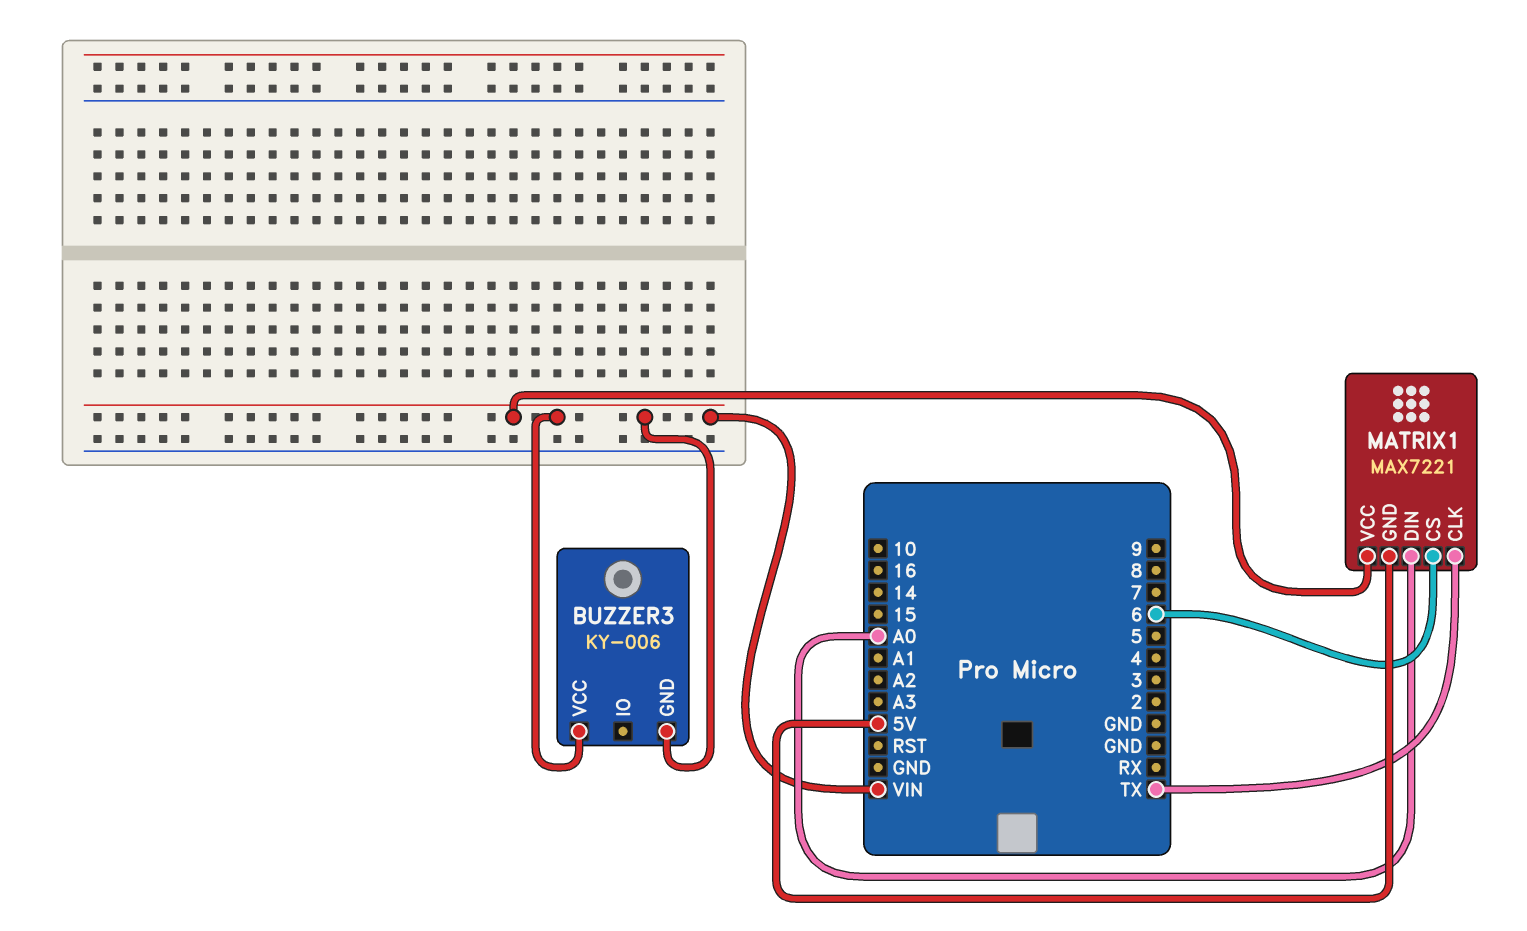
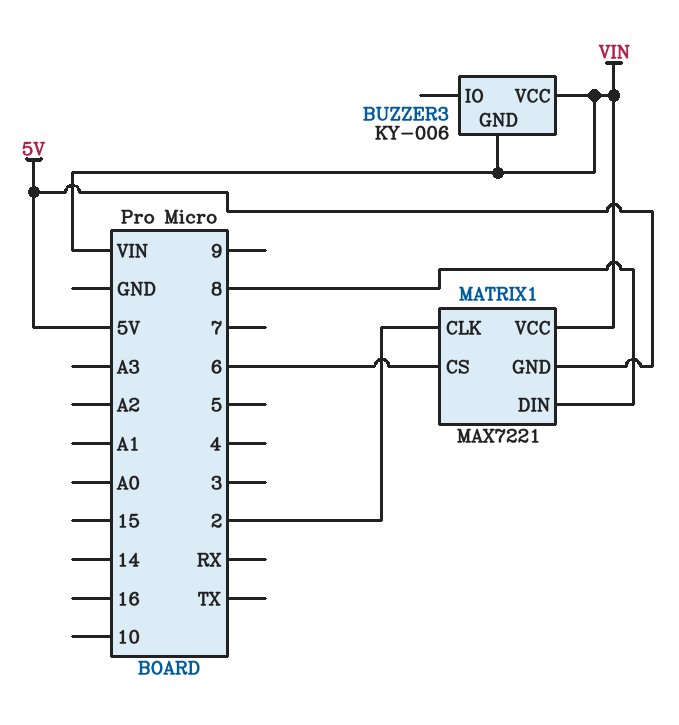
MATRIX1 pin CLK: TX -> 2
MATRIX1 pin DIN: A0 -> 8

